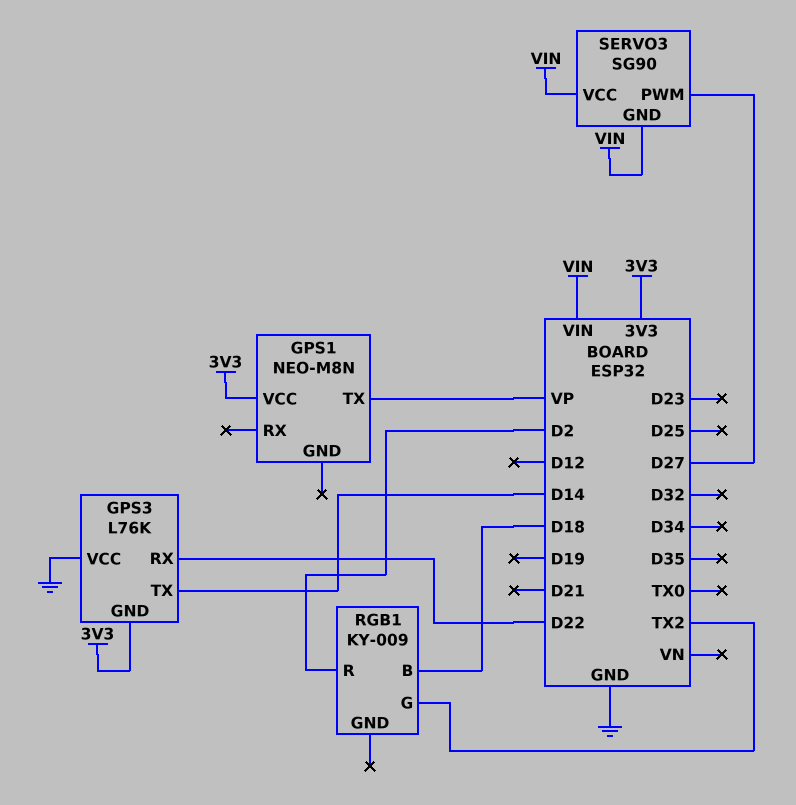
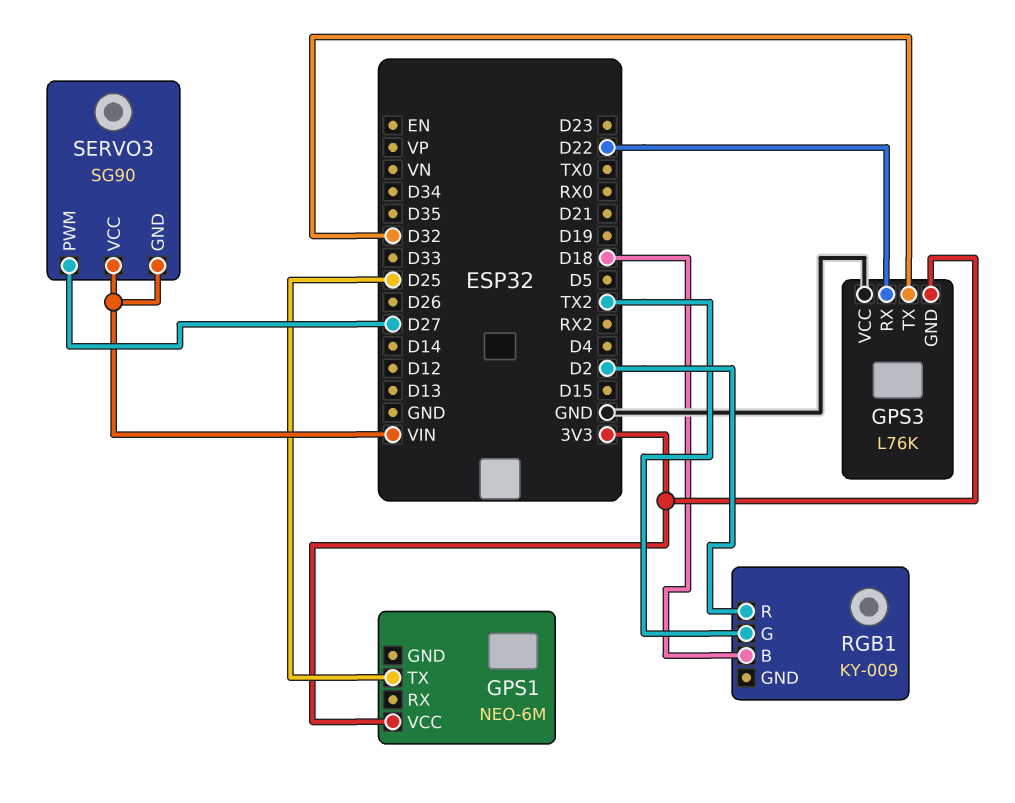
GPS1: NEO-M8N -> NEO-6M
GPS1 pin TX: VP -> D25
GPS3 pin TX: D14 -> D32

